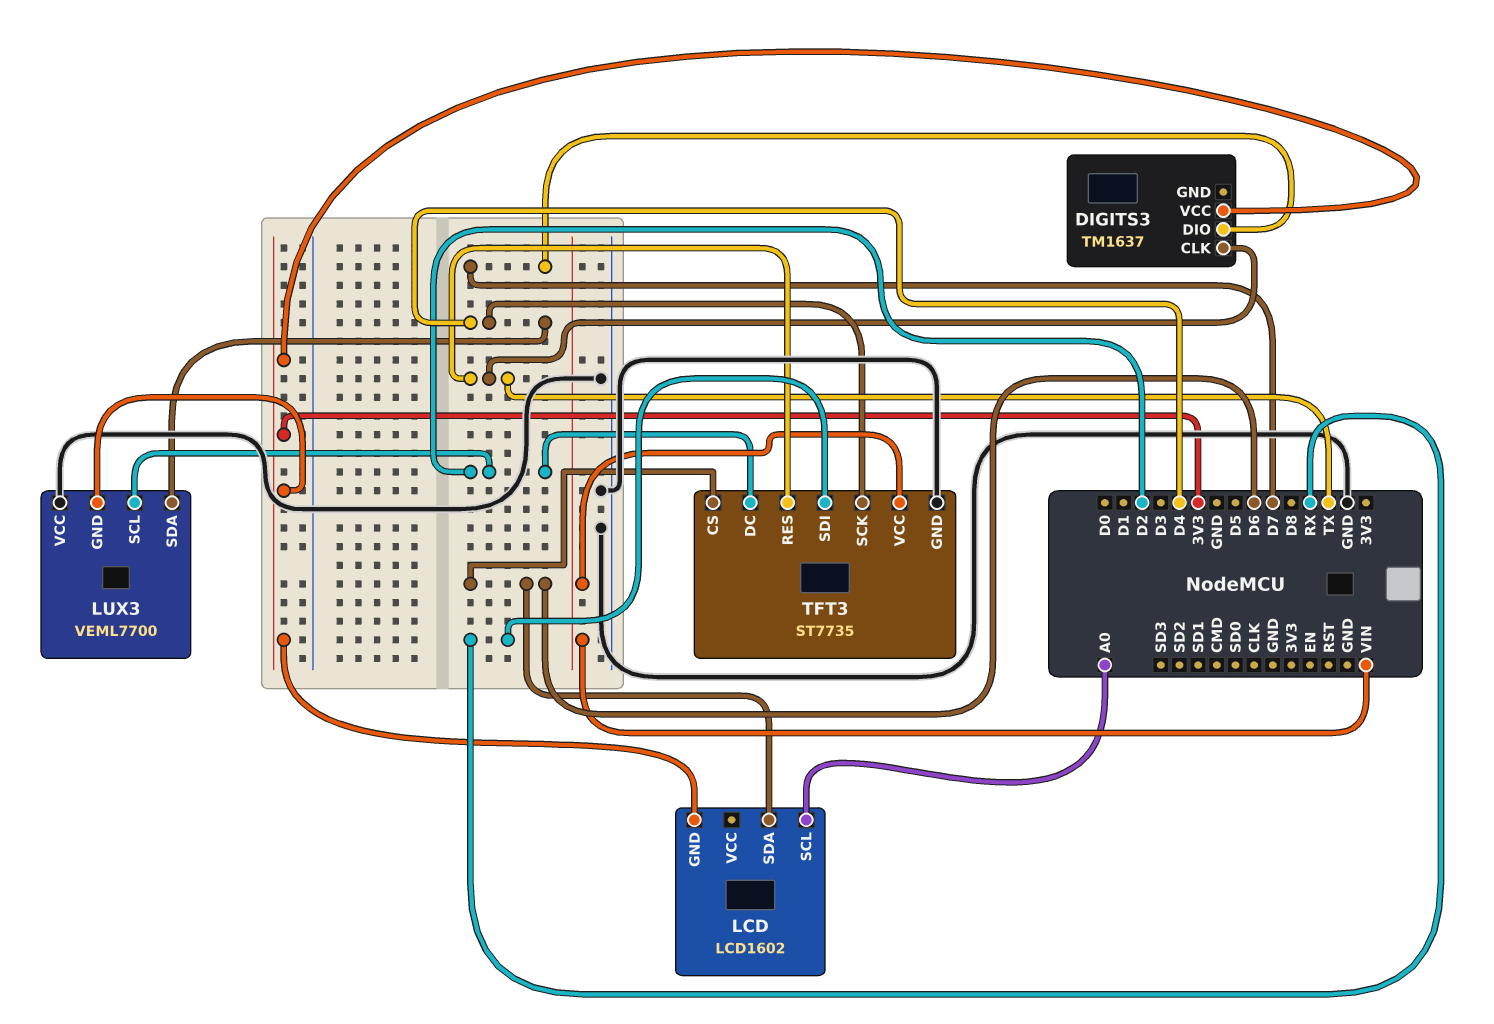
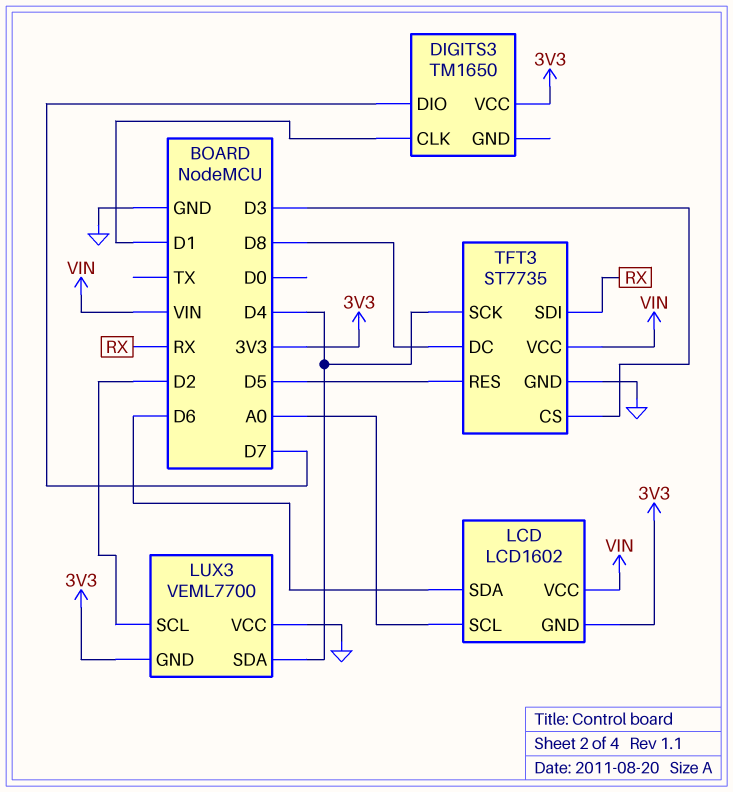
DIGITS3: TM1637 -> TM1650
DIGITS3 pin CLK: TX -> D1
LCD pin VCC: none -> VIN
TFT3 pin CS: D6 -> D3
TFT3 pin DC: D2 -> D8
TFT3 pin RES: TX -> D5

